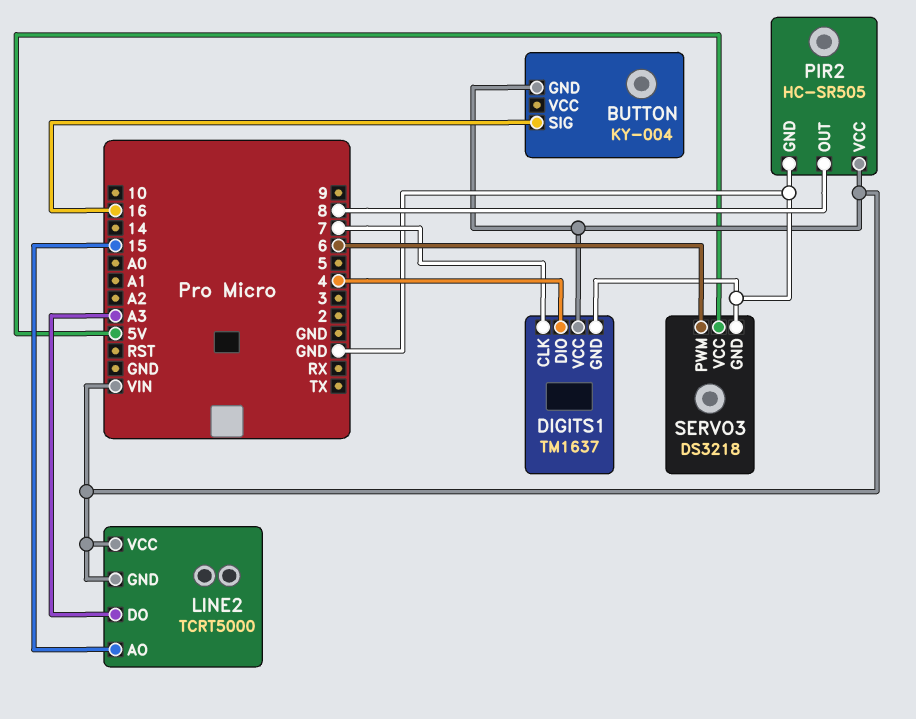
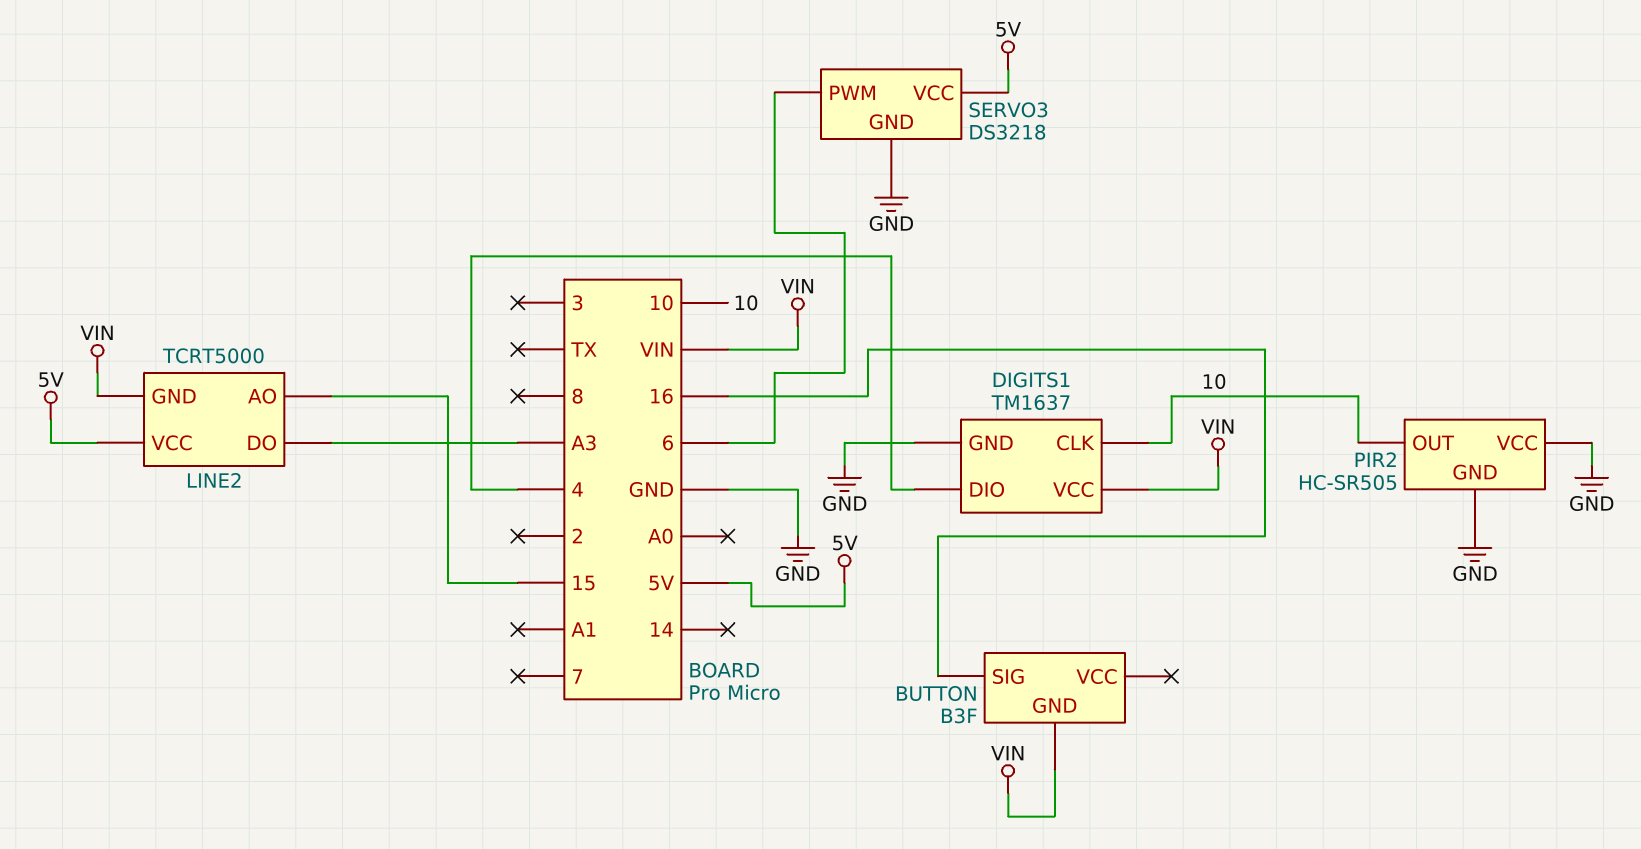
BUTTON: KY-004 -> B3F
DIGITS1 pin CLK: 7 -> 10
LINE2 pin VCC: VIN -> 5V
PIR2 pin OUT: 8 -> 10
PIR2 pin VCC: VIN -> GND

